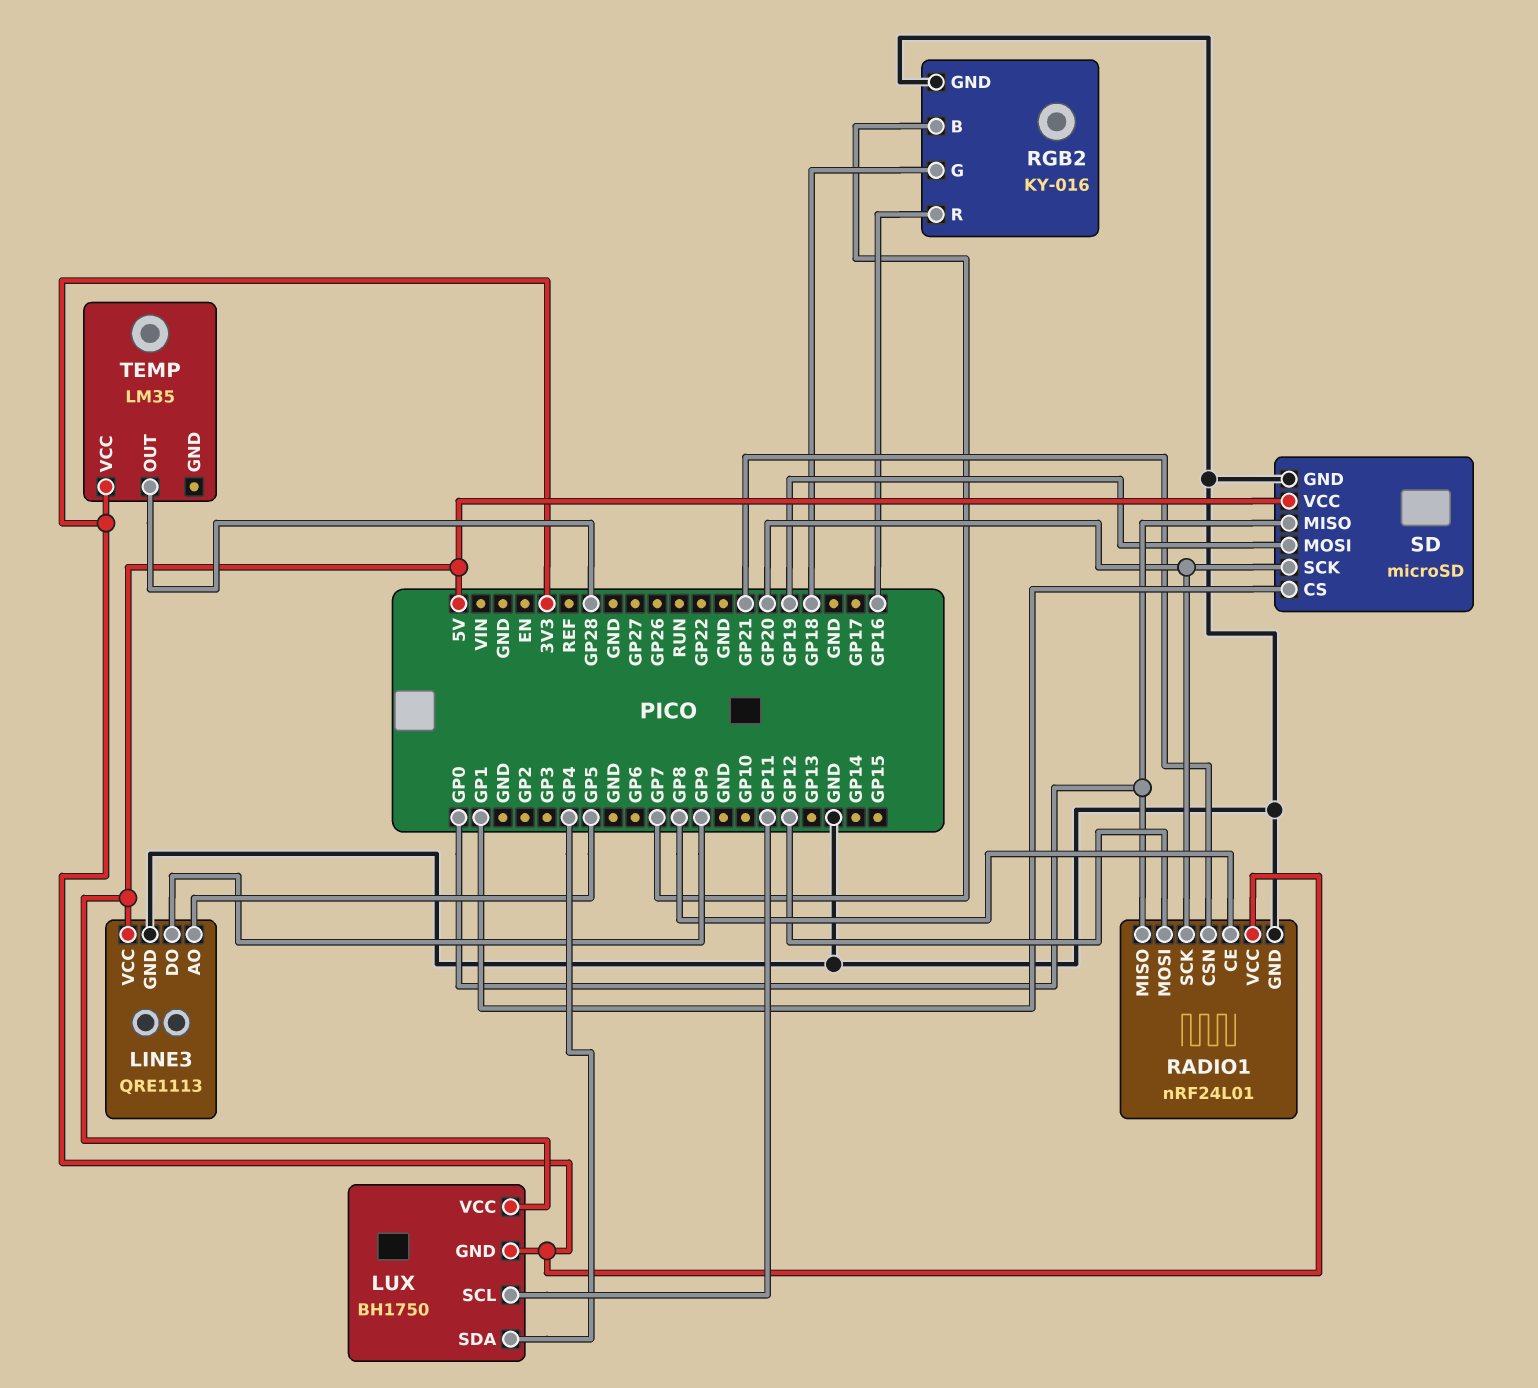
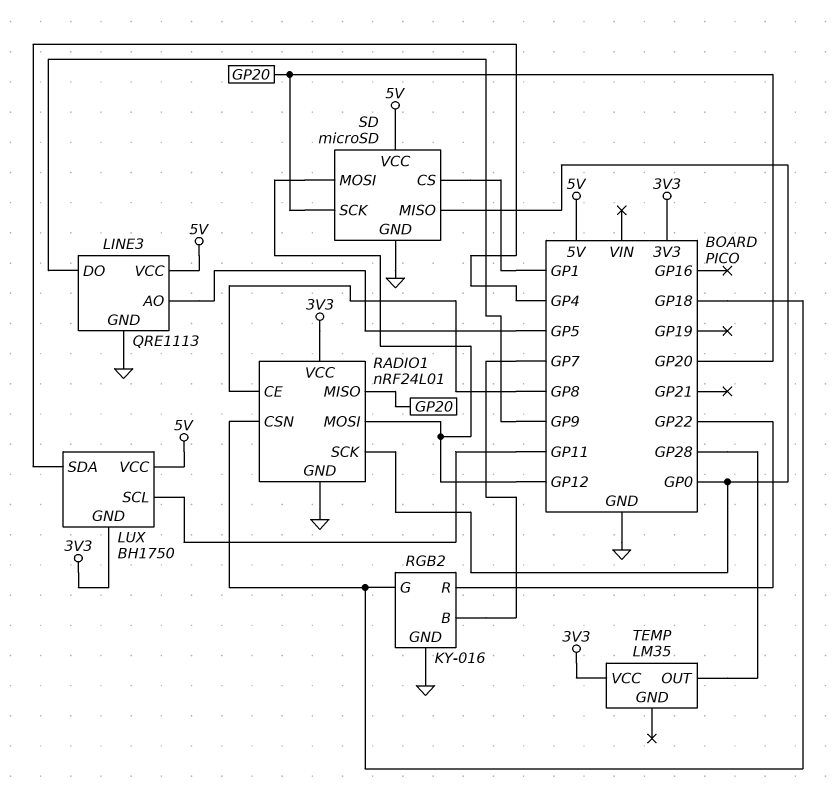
RADIO1 pin CSN: GP21 -> GP18
RADIO1 pin MISO: GP0 -> GP20
RADIO1 pin SCK: GP20 -> GP0
RGB2 pin R: GP16 -> GP22
SD pin MOSI: GP19 -> GP12

